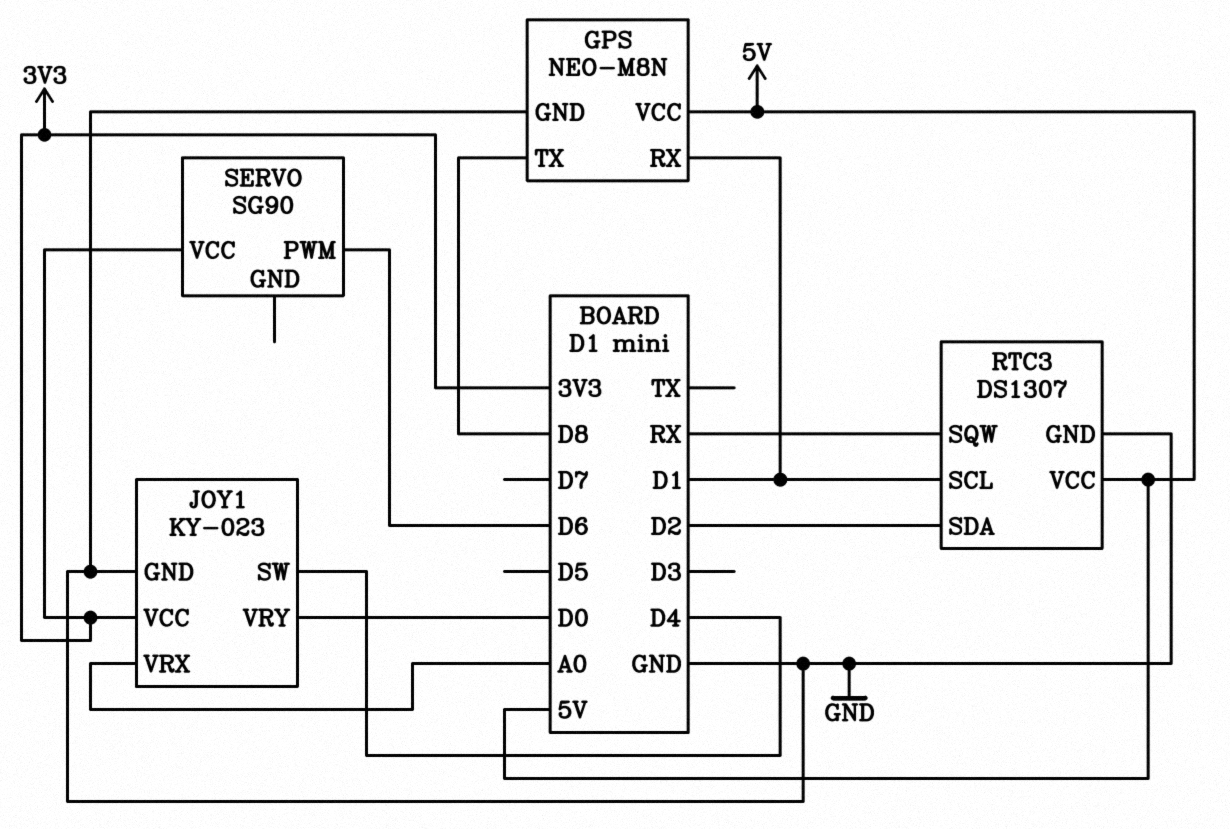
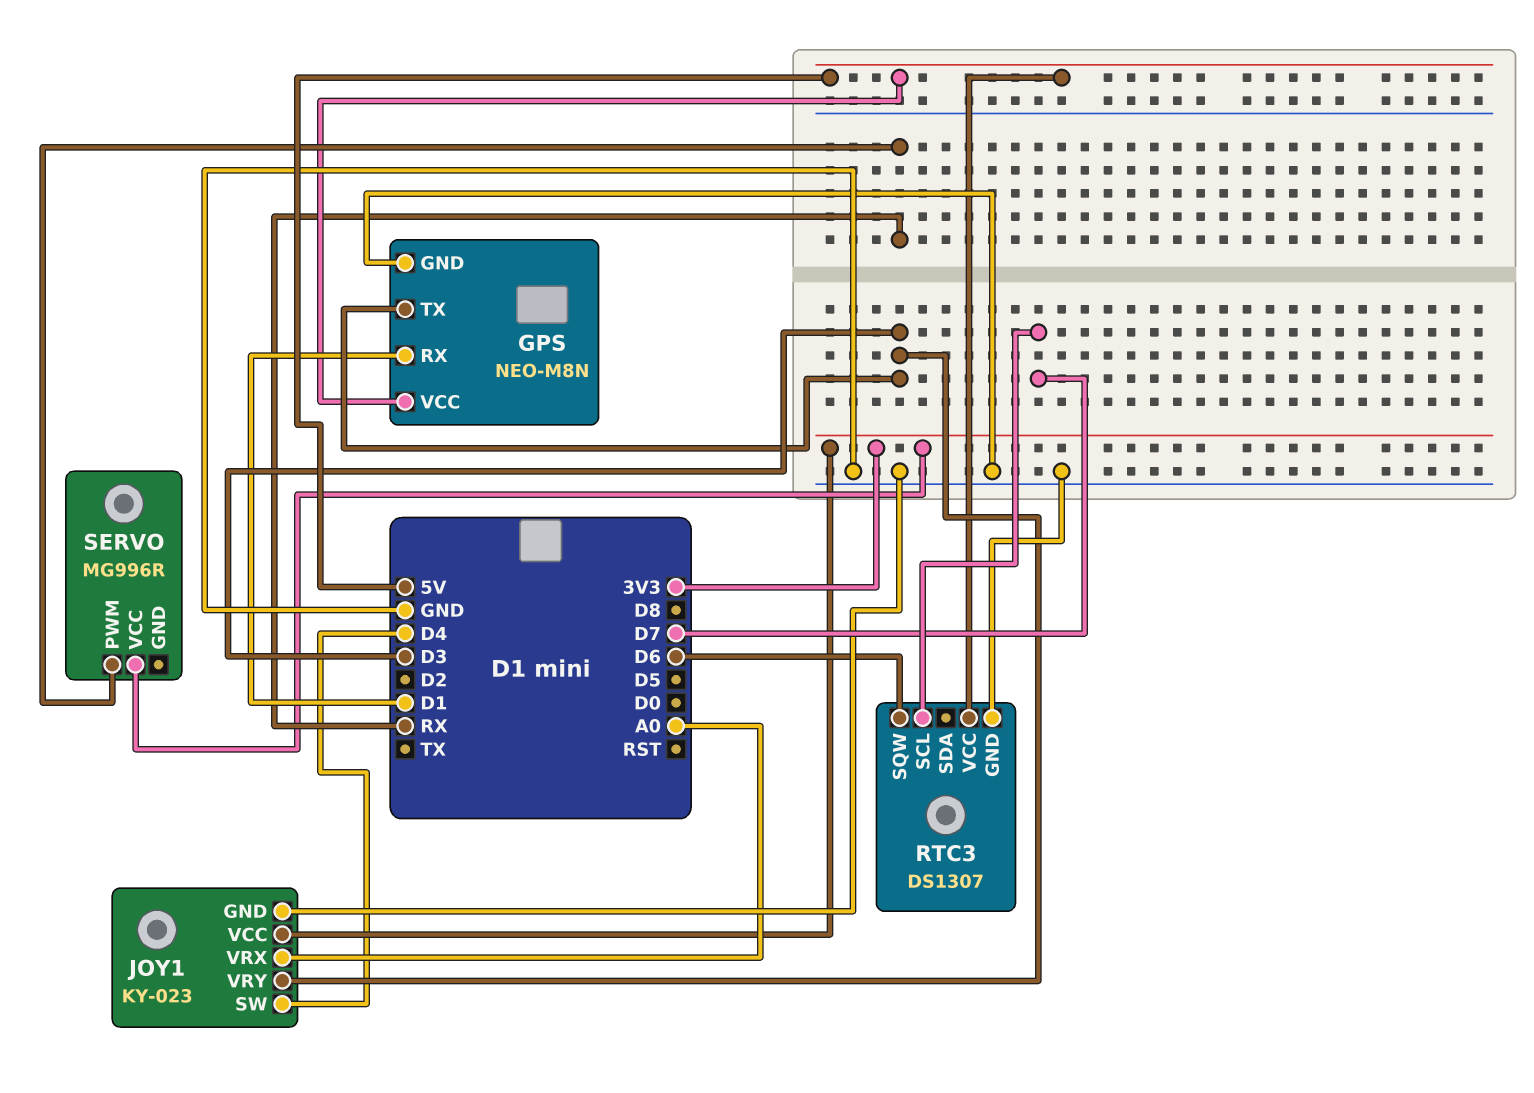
GPS pin TX: D8 -> D3
JOY1 pin VRY: D0 -> D3
RTC3 pin SCL: D1 -> D7
RTC3 pin SDA: D2 -> none
RTC3 pin SQW: RX -> D6
SERVO: SG90 -> MG996R
SERVO pin PWM: D6 -> RX

